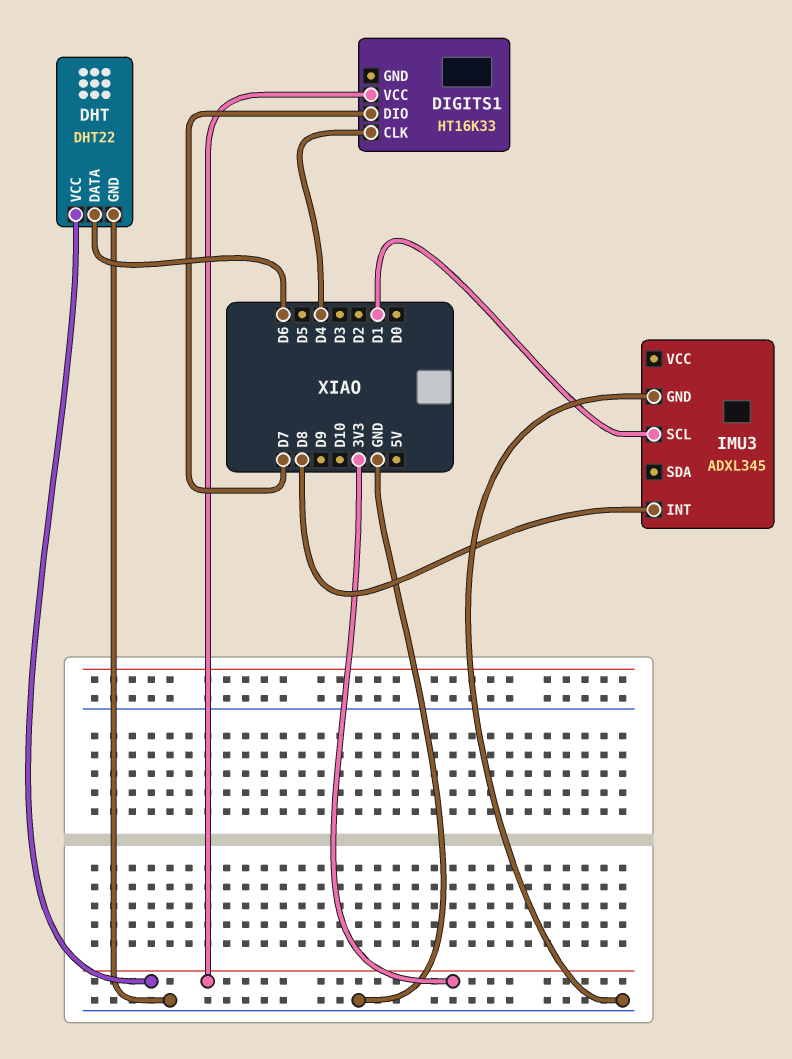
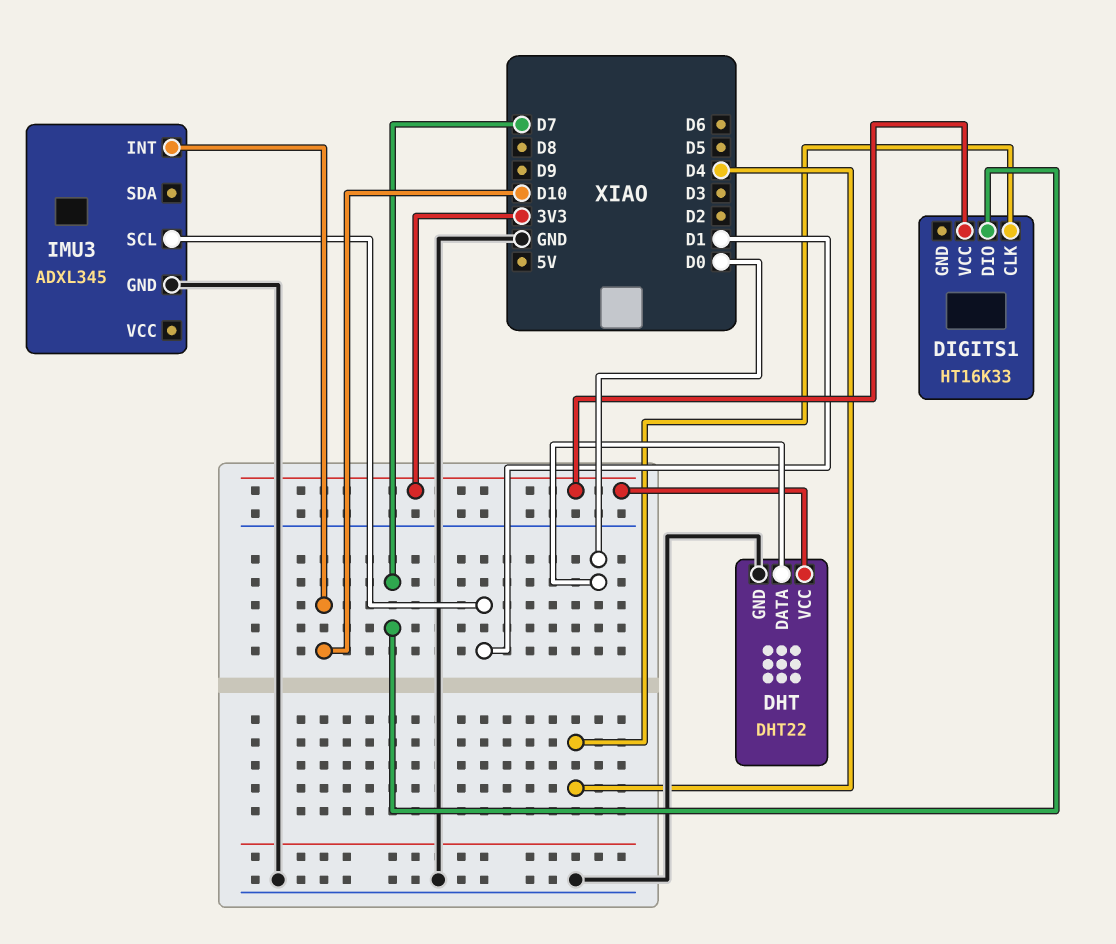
DHT pin DATA: D6 -> D0
IMU3 pin INT: D8 -> D10

